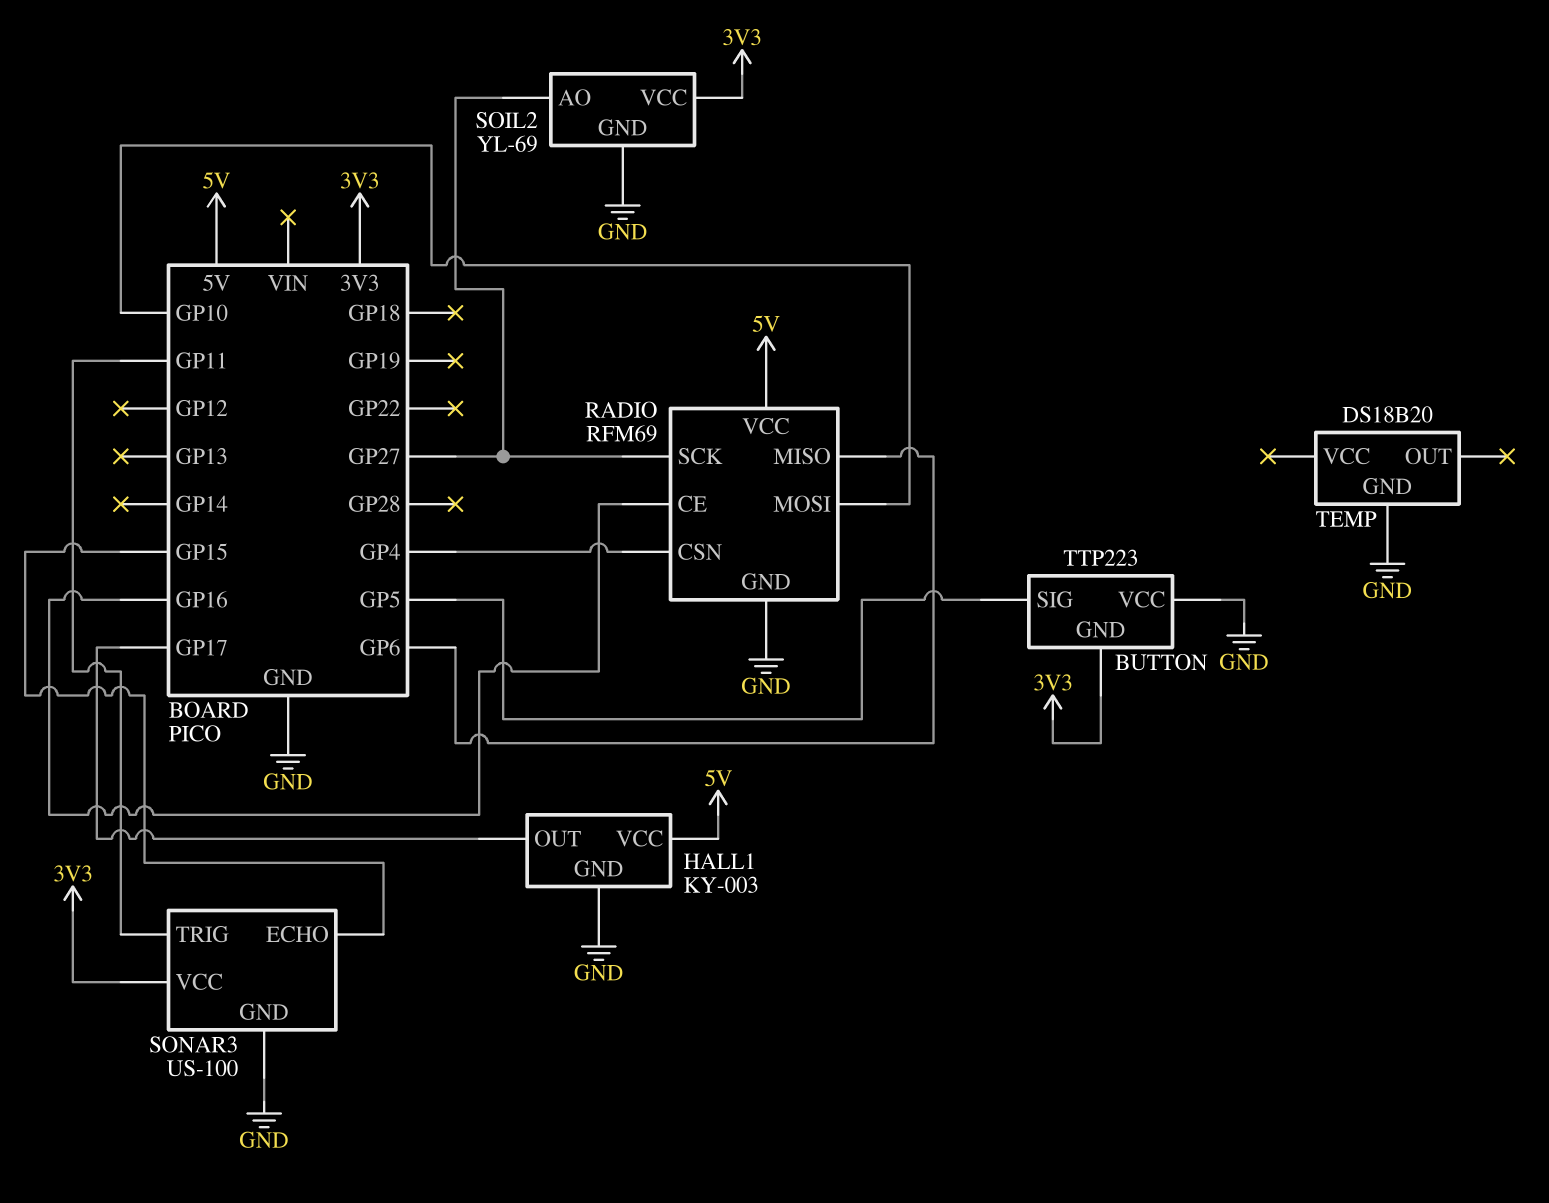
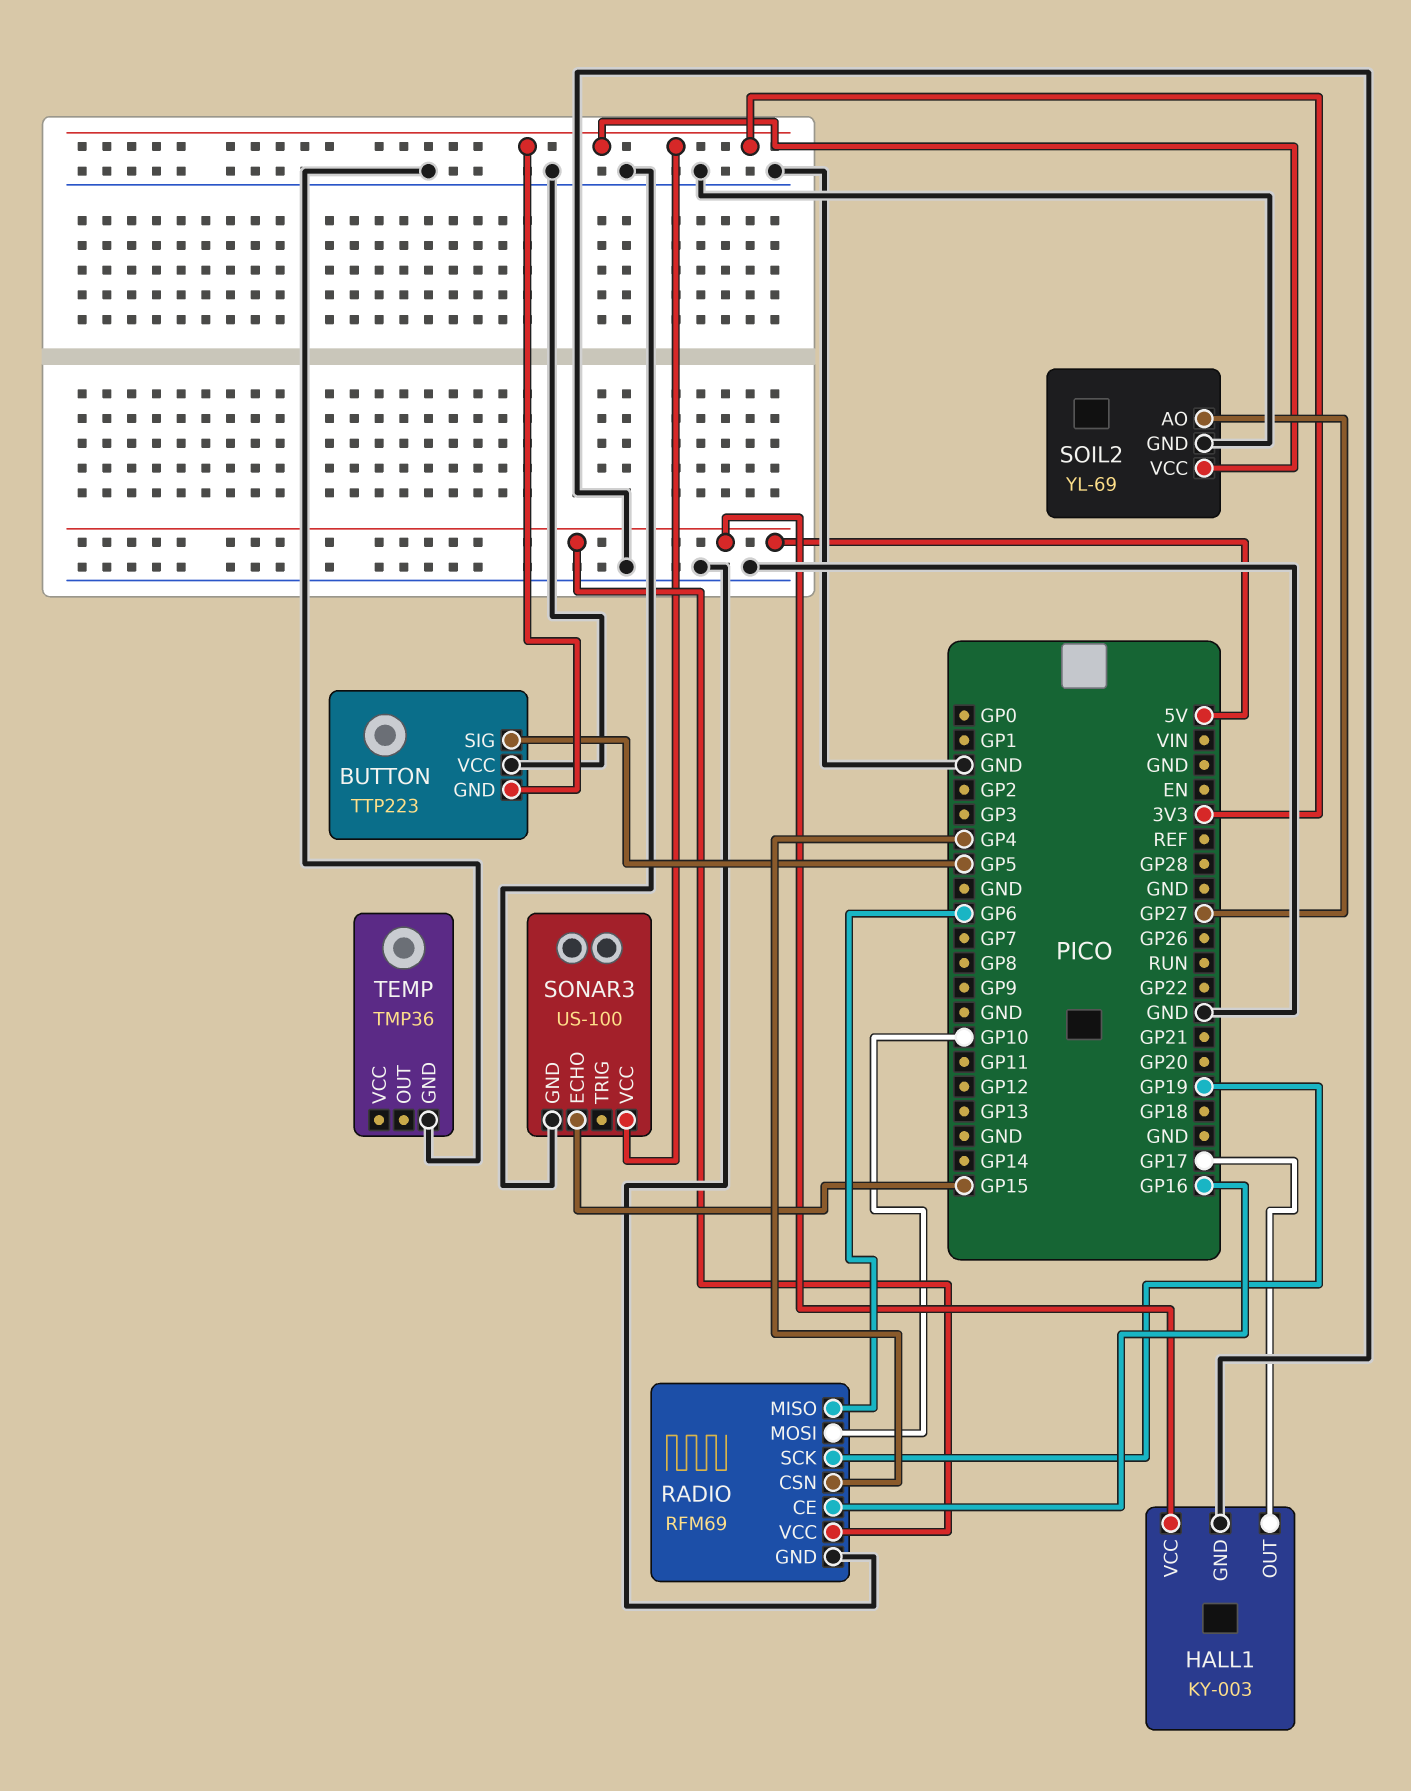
RADIO pin SCK: GP27 -> GP19
SONAR3 pin TRIG: GP11 -> none
TEMP: DS18B20 -> TMP36

